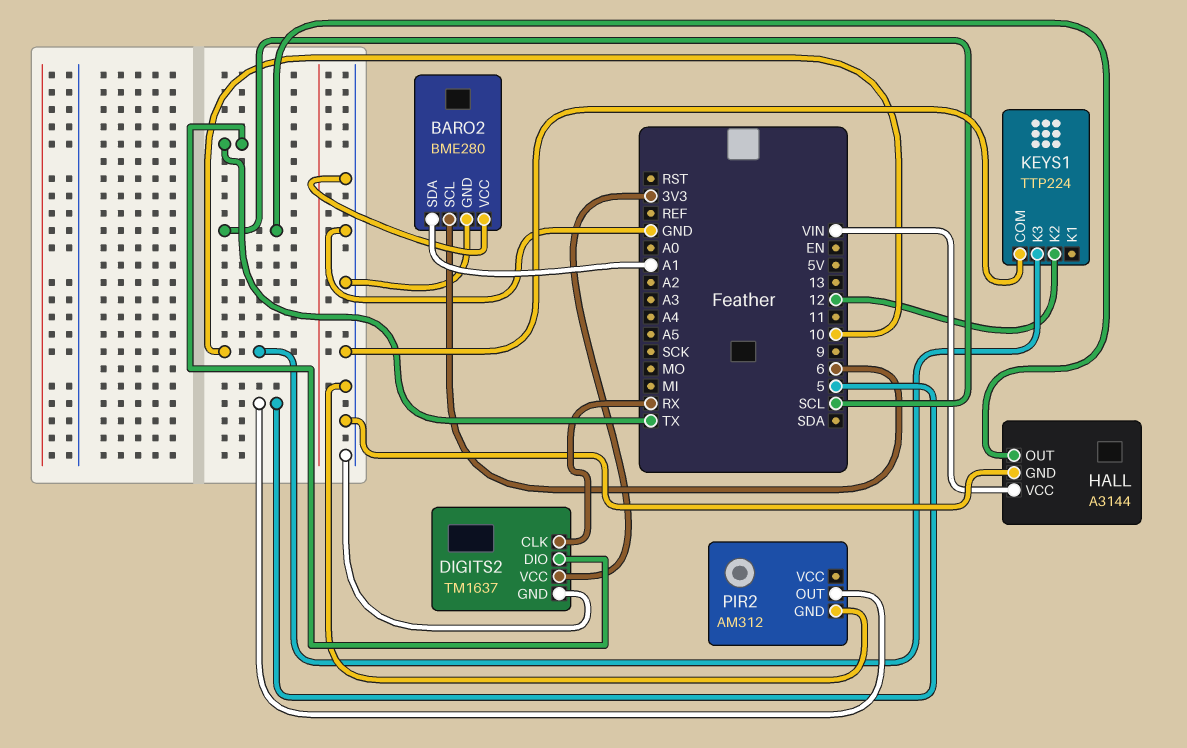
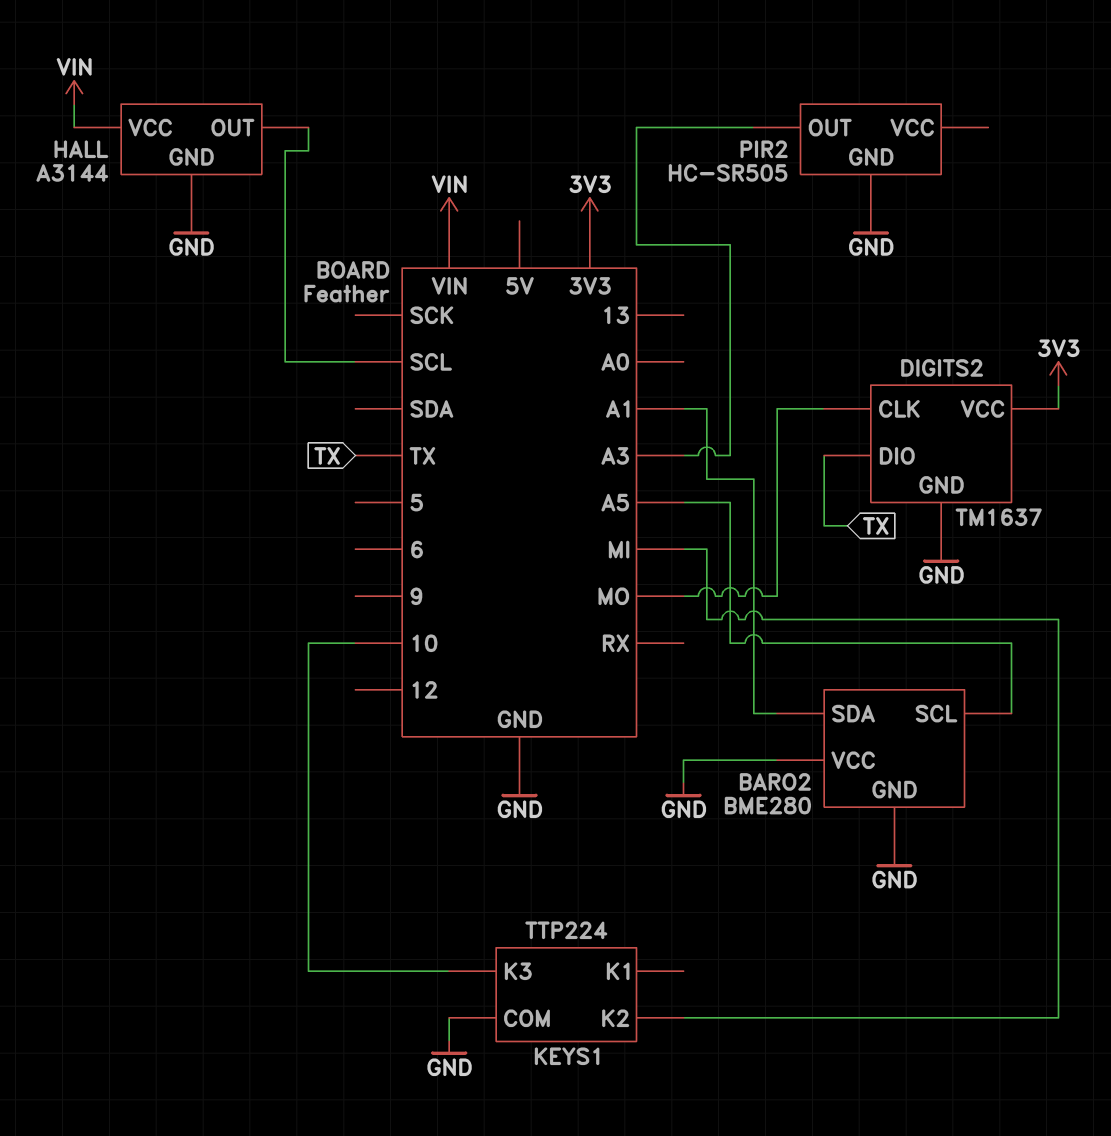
BARO2 pin SCL: 6 -> A5
DIGITS2 pin CLK: RX -> MO
KEYS1 pin K2: 12 -> MI
PIR2: AM312 -> HC-SR505
PIR2 pin OUT: 5 -> A3

